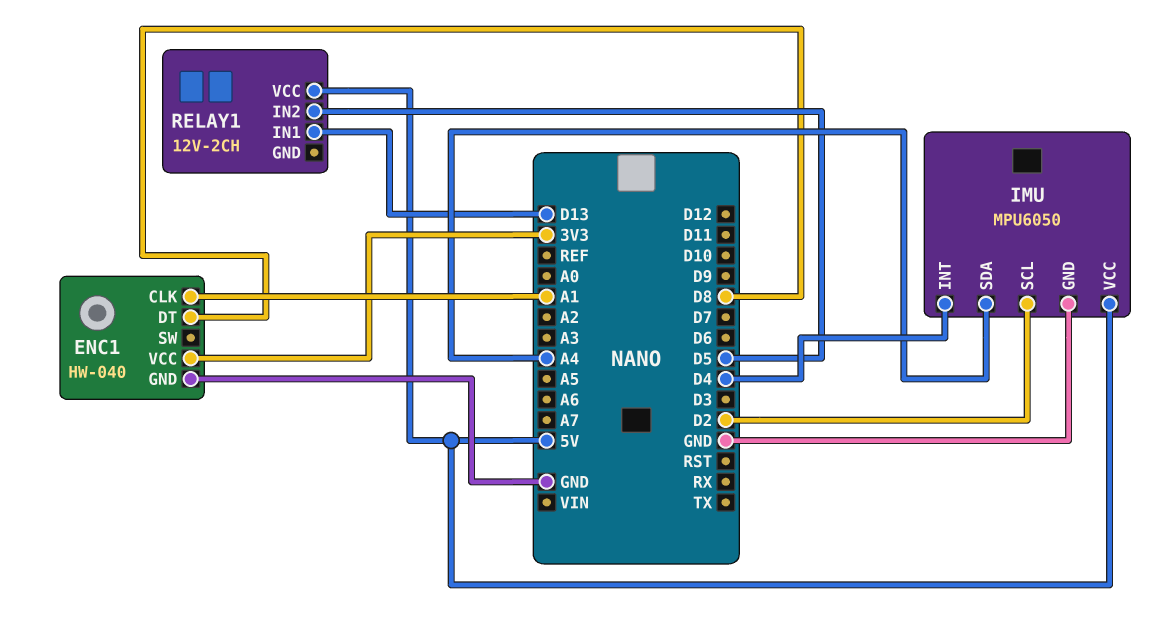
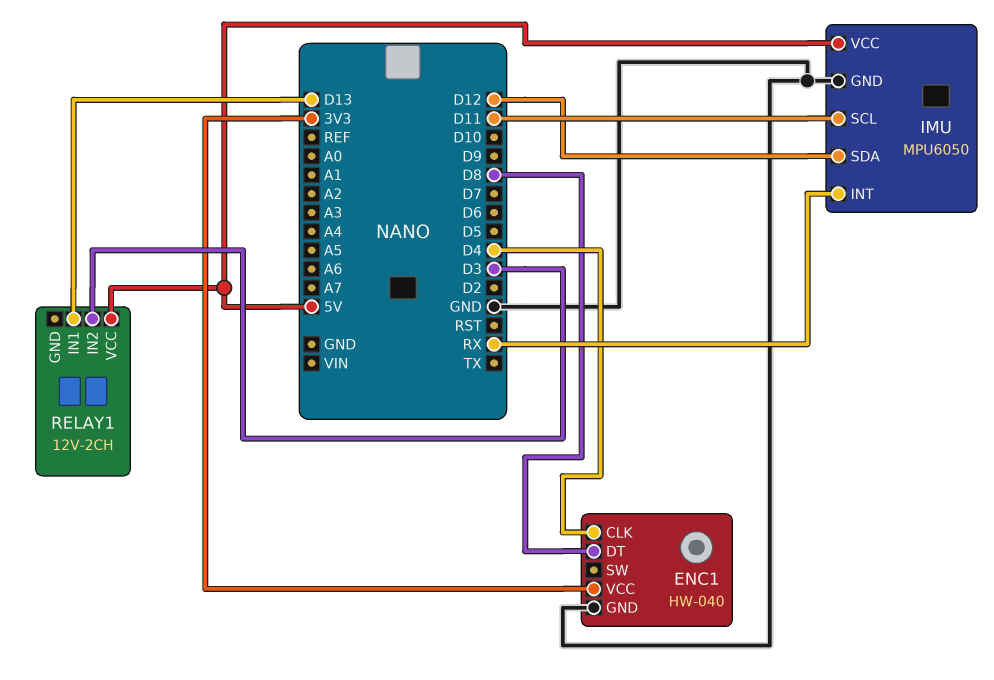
ENC1 pin CLK: A1 -> D4
IMU pin INT: D4 -> RX
IMU pin SCL: D2 -> D11
IMU pin SDA: A4 -> D12
RELAY1 pin IN2: D5 -> D3

